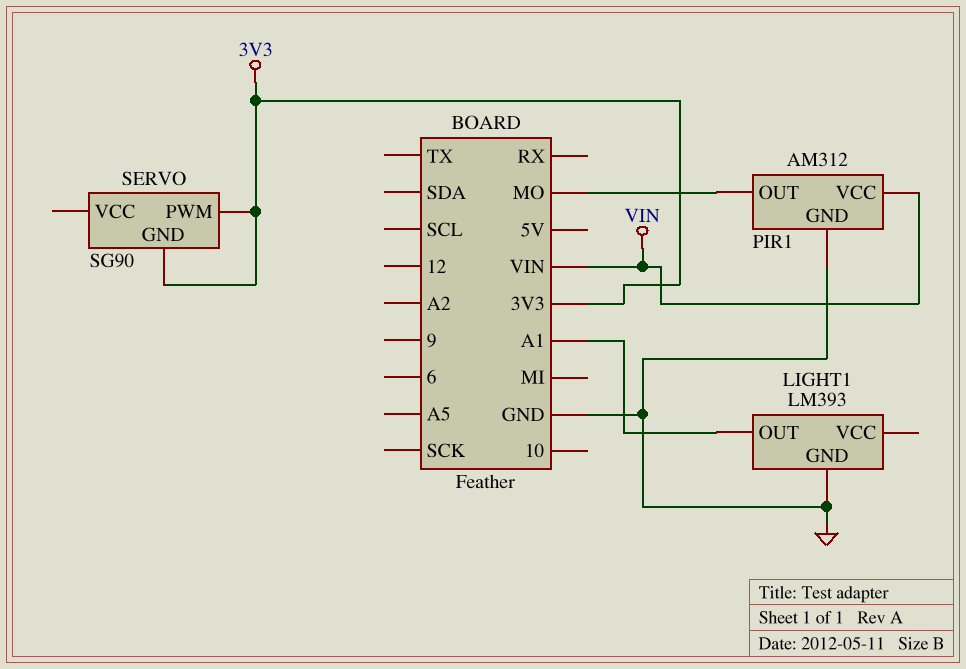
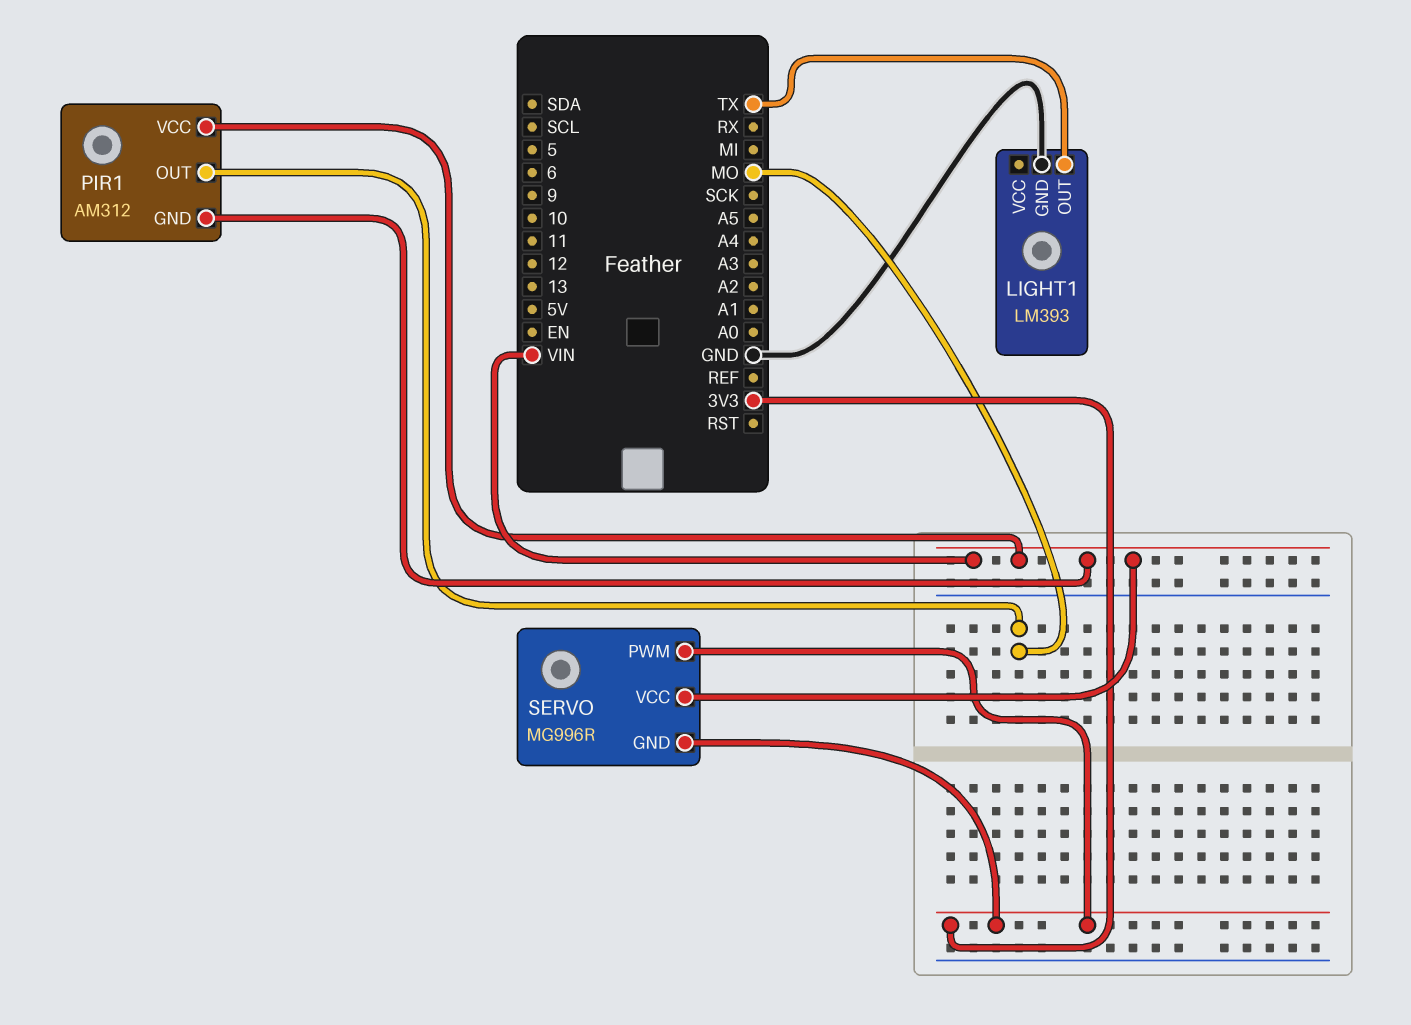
LIGHT1 pin OUT: A1 -> TX
PIR1 pin GND: GND -> VIN
SERVO: SG90 -> MG996R
SERVO pin VCC: none -> VIN

